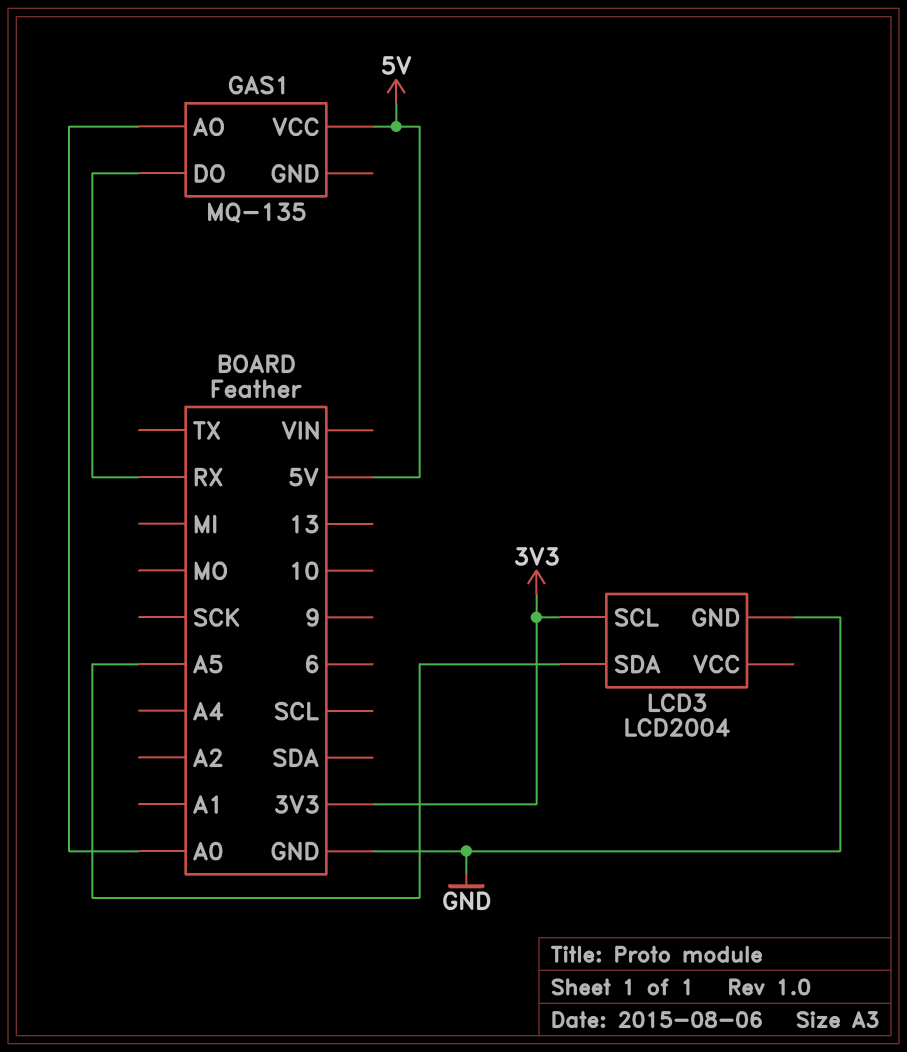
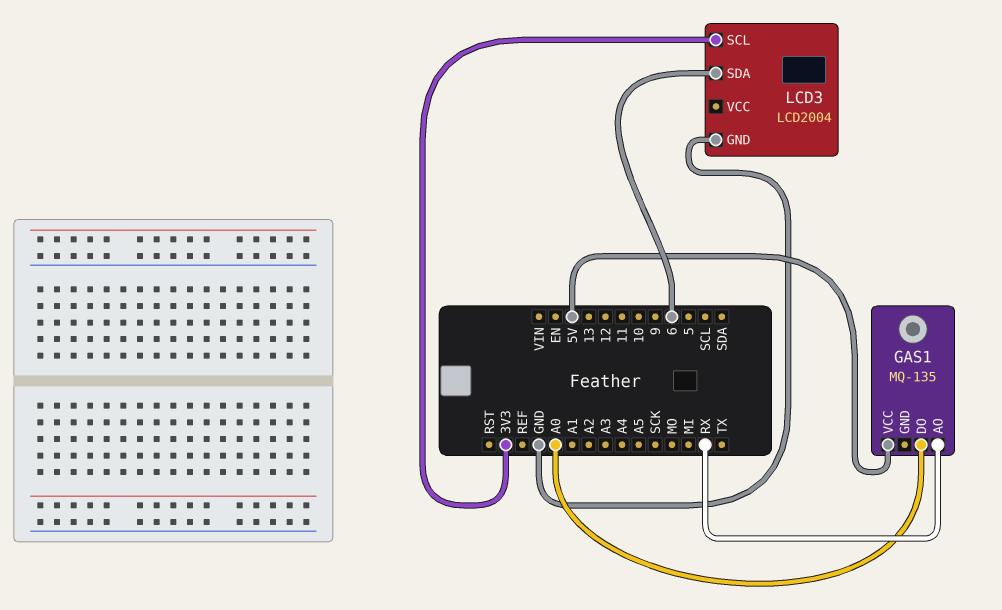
GAS1 pin AO: A0 -> RX
GAS1 pin DO: RX -> A0
LCD3 pin SDA: A5 -> 6

